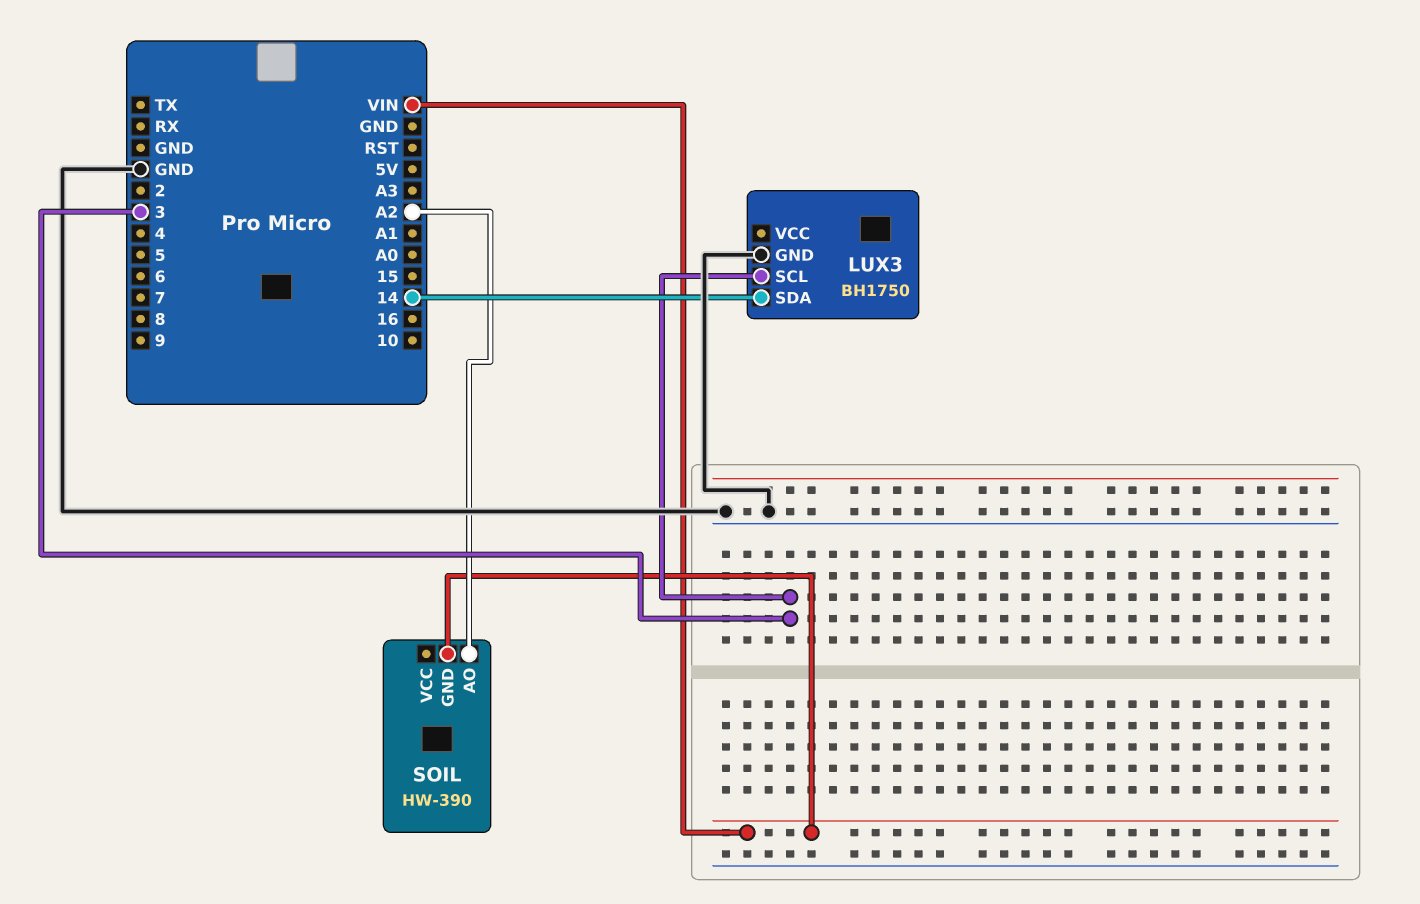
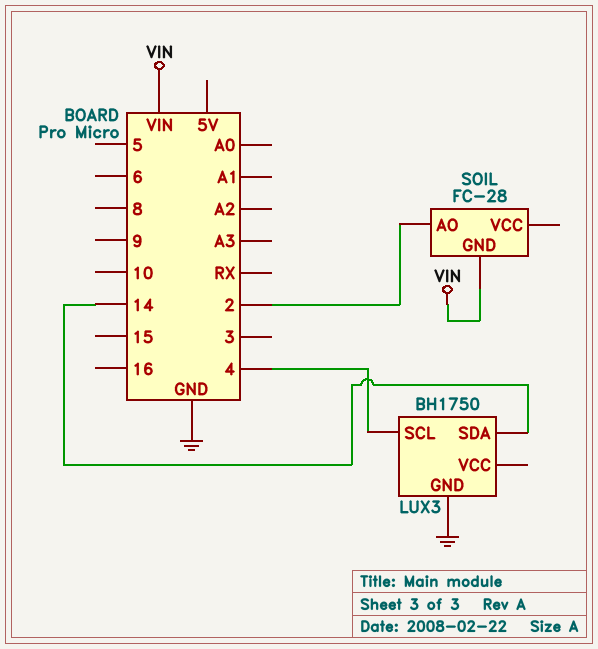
LUX3 pin SCL: 3 -> 4
SOIL: HW-390 -> FC-28
SOIL pin AO: A2 -> 2

